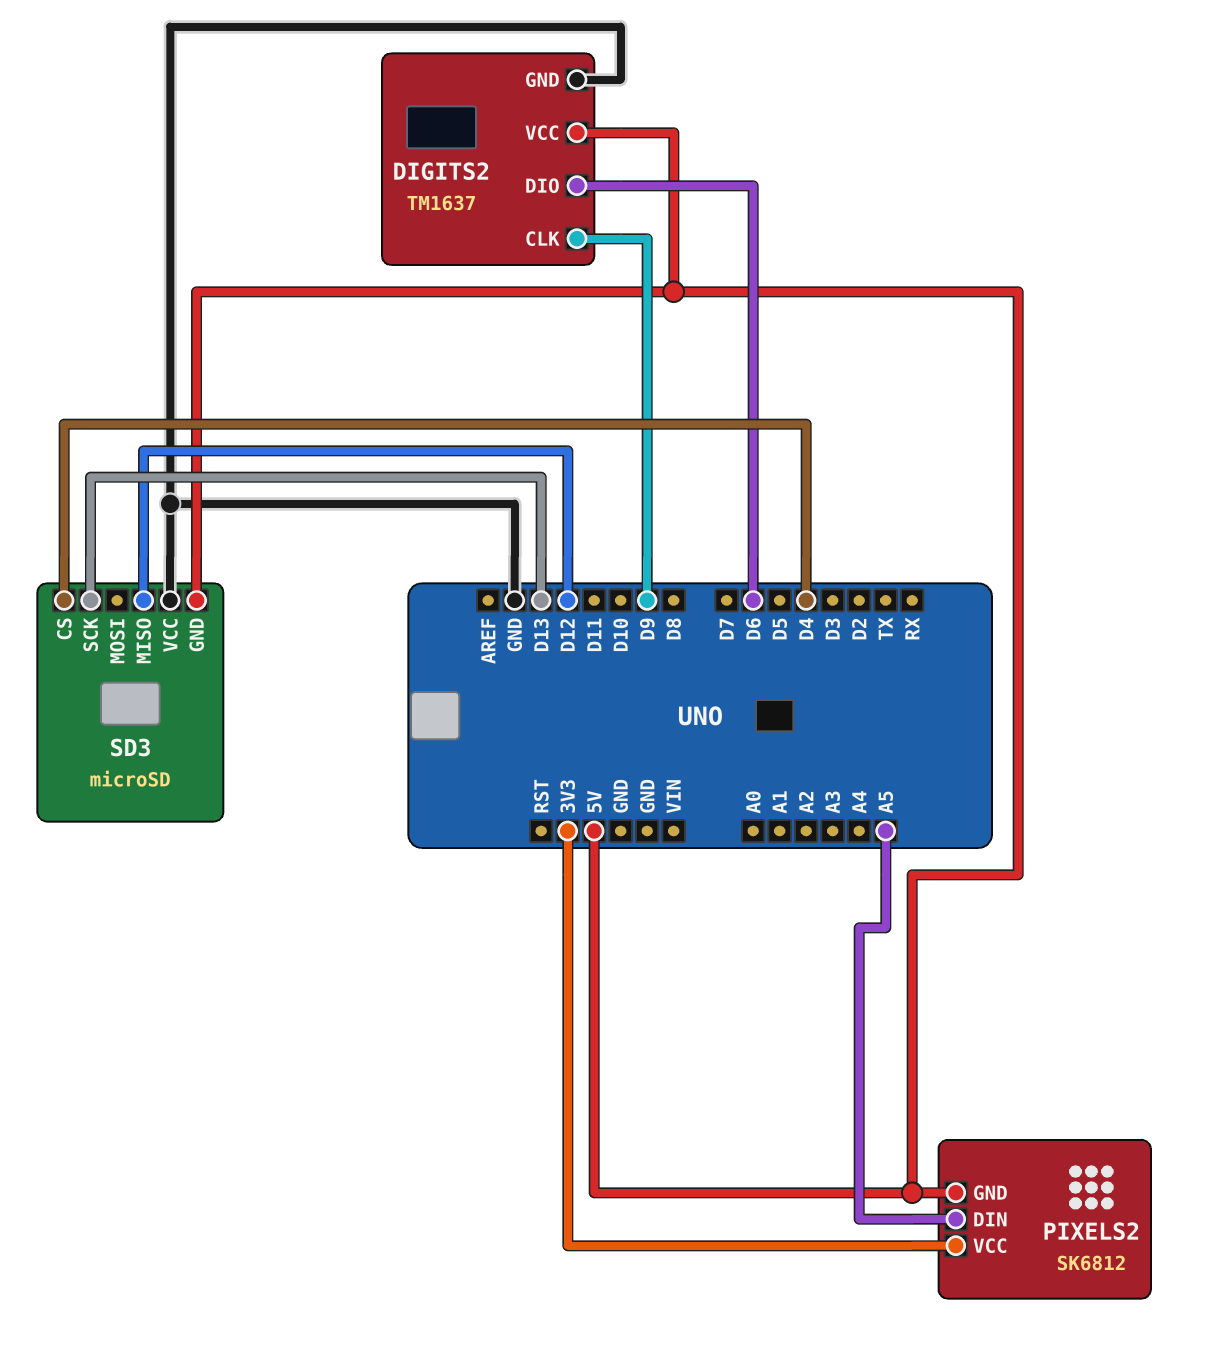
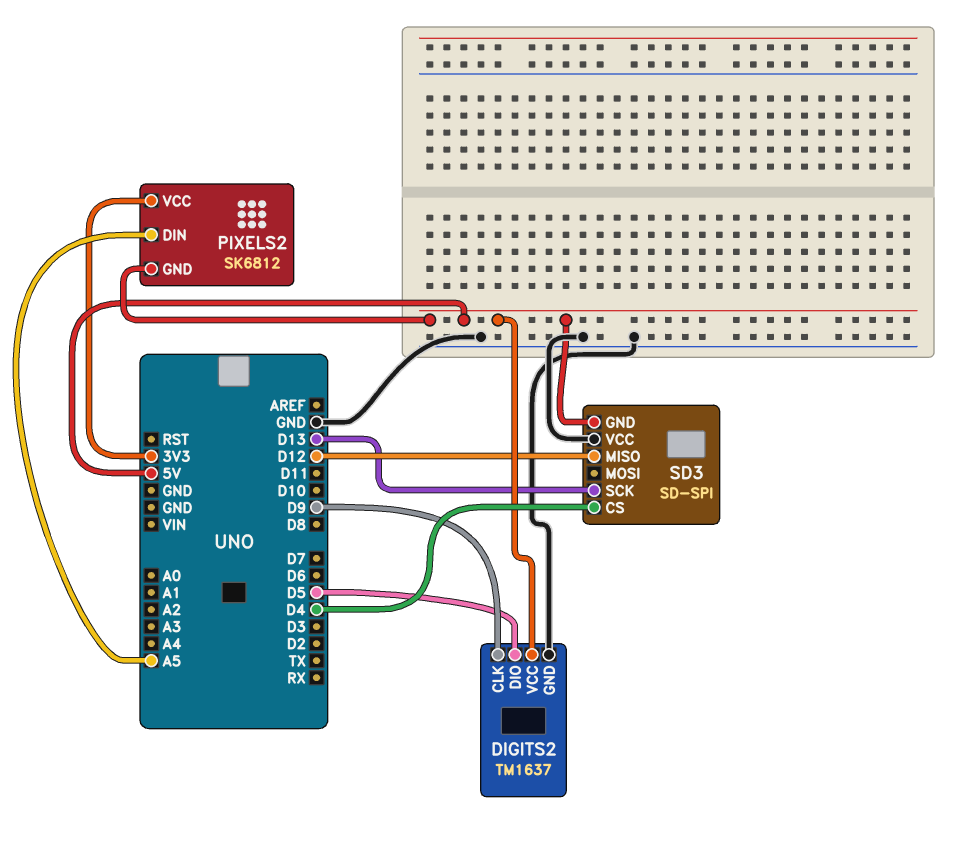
DIGITS2 pin DIO: D6 -> D5
SD3: microSD -> SD-SPI

